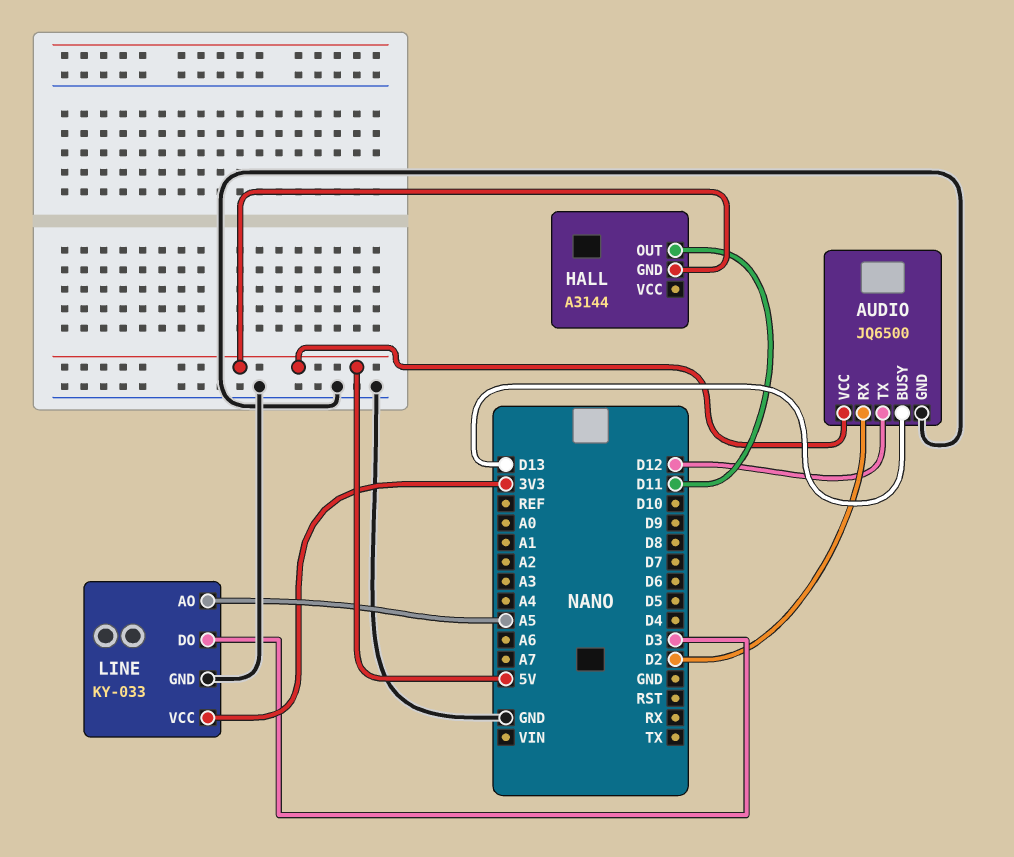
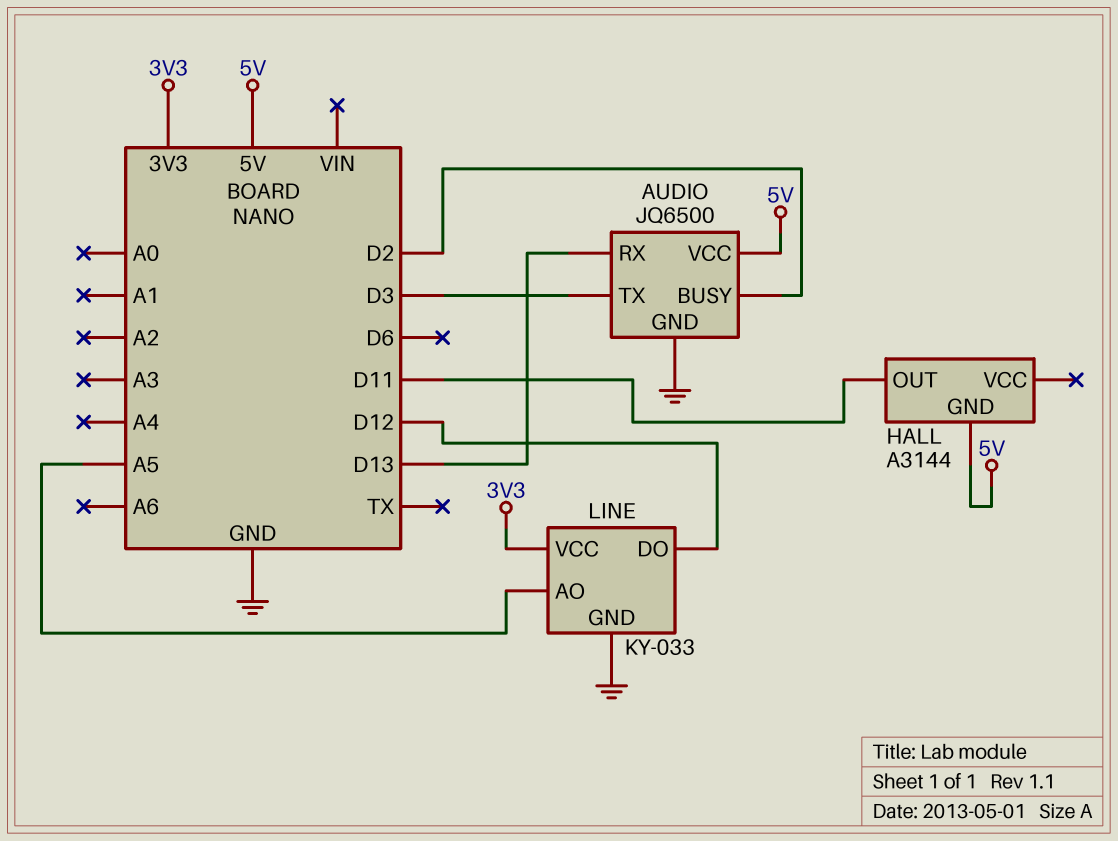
AUDIO pin BUSY: D13 -> D2
AUDIO pin RX: D2 -> D13
AUDIO pin TX: D12 -> D3
LINE pin DO: D3 -> D12

